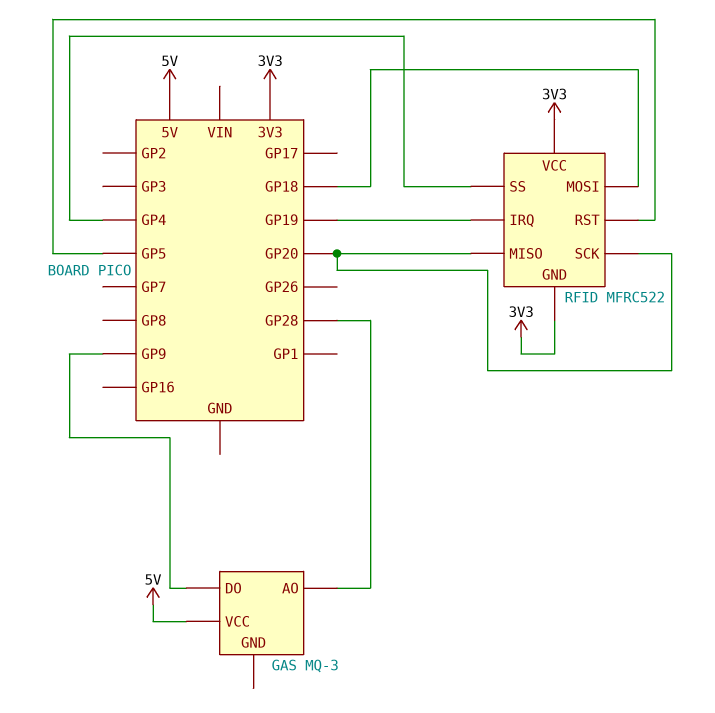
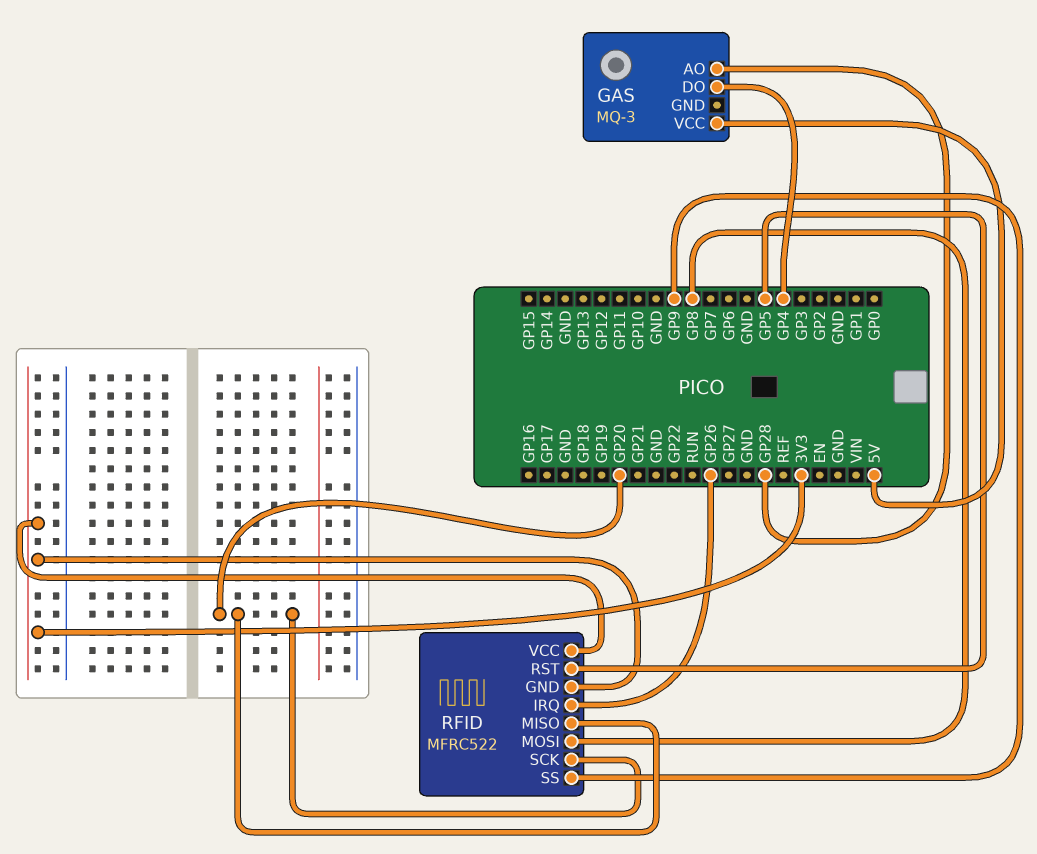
GAS pin DO: GP9 -> GP4
RFID pin IRQ: GP19 -> GP26
RFID pin MOSI: GP18 -> GP8
RFID pin SS: GP4 -> GP9

